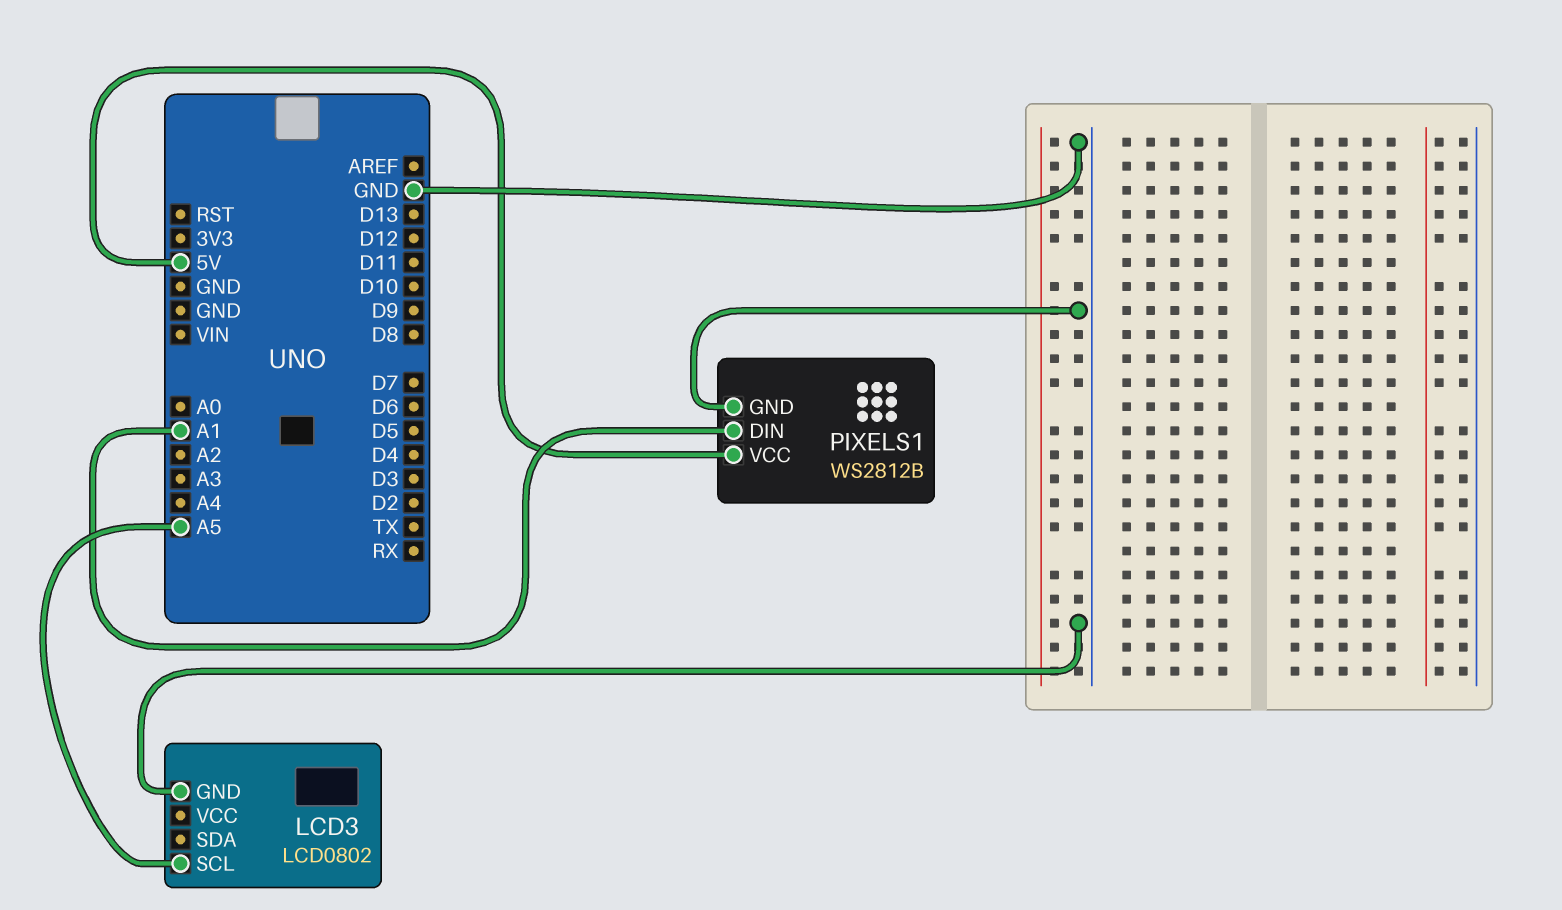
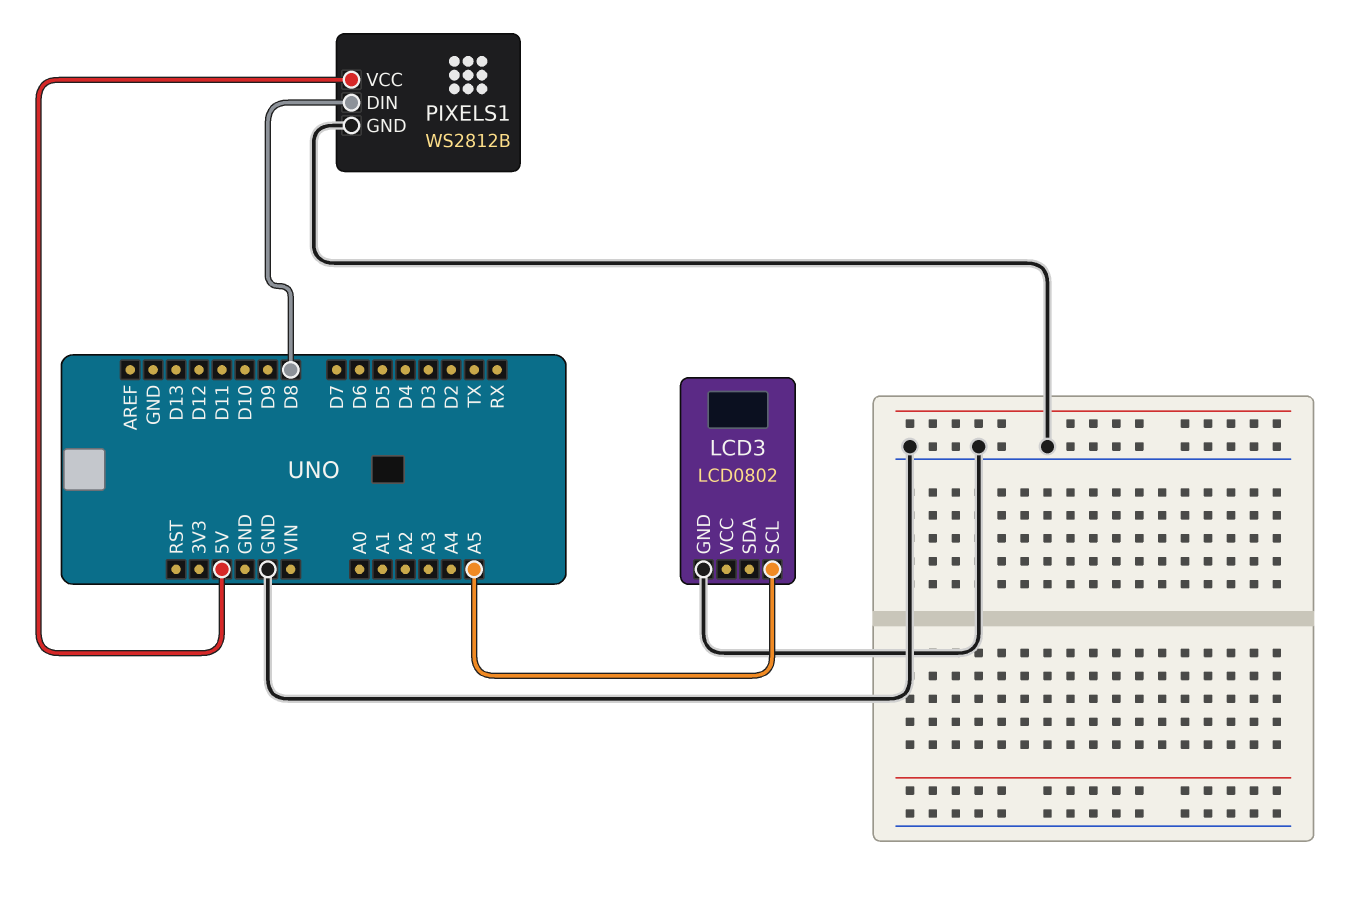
PIXELS1 pin DIN: A1 -> D8

